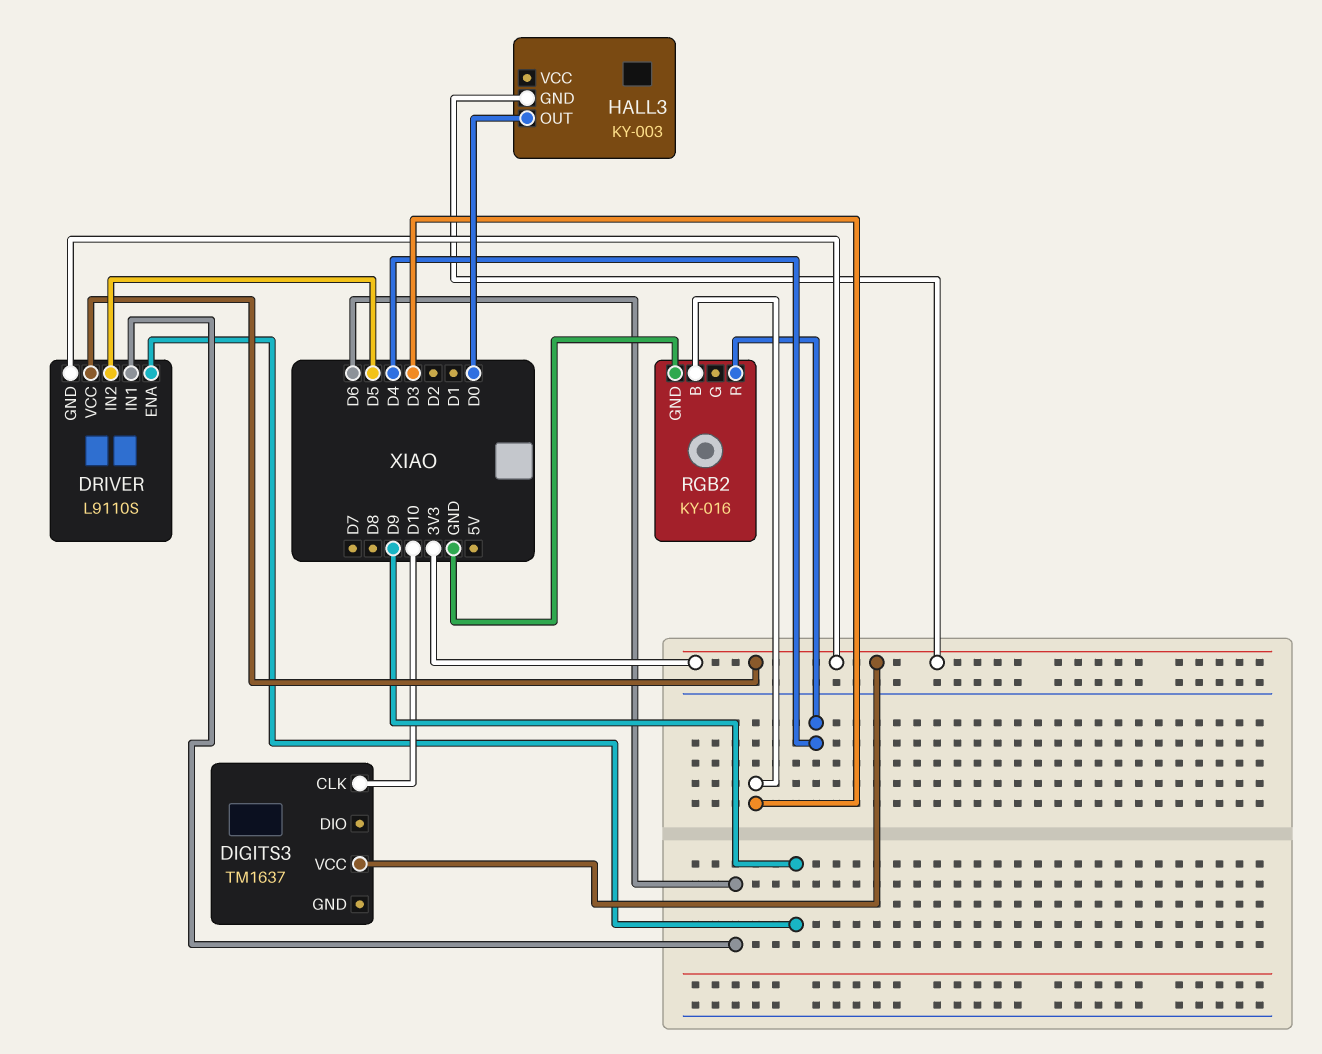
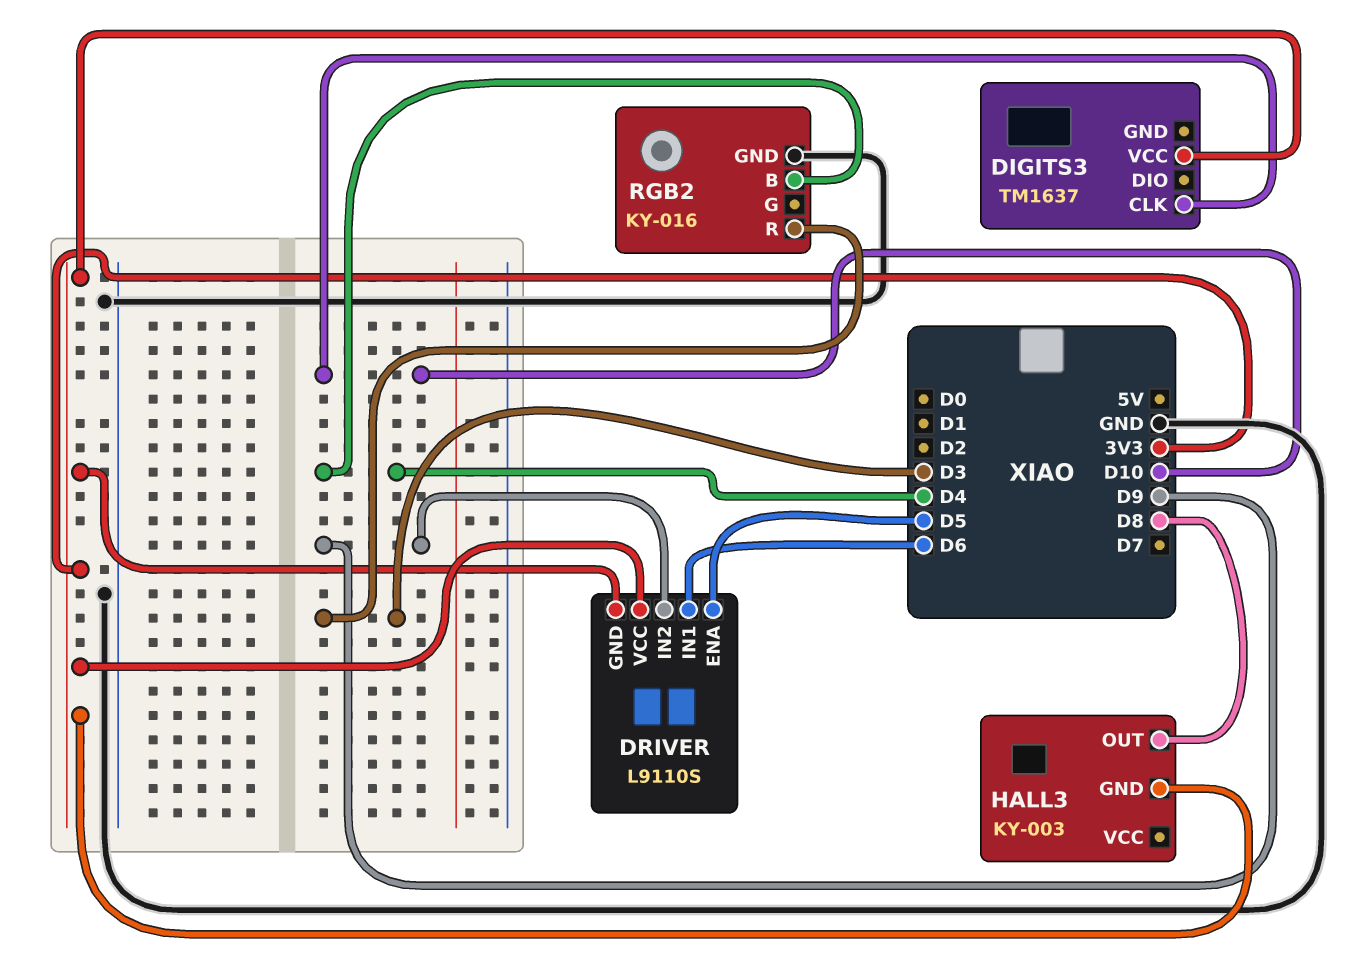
DRIVER pin ENA: D9 -> D5
DRIVER pin IN2: D5 -> D9
HALL3 pin OUT: D0 -> D8
RGB2 pin B: D3 -> D4
RGB2 pin R: D4 -> D3

